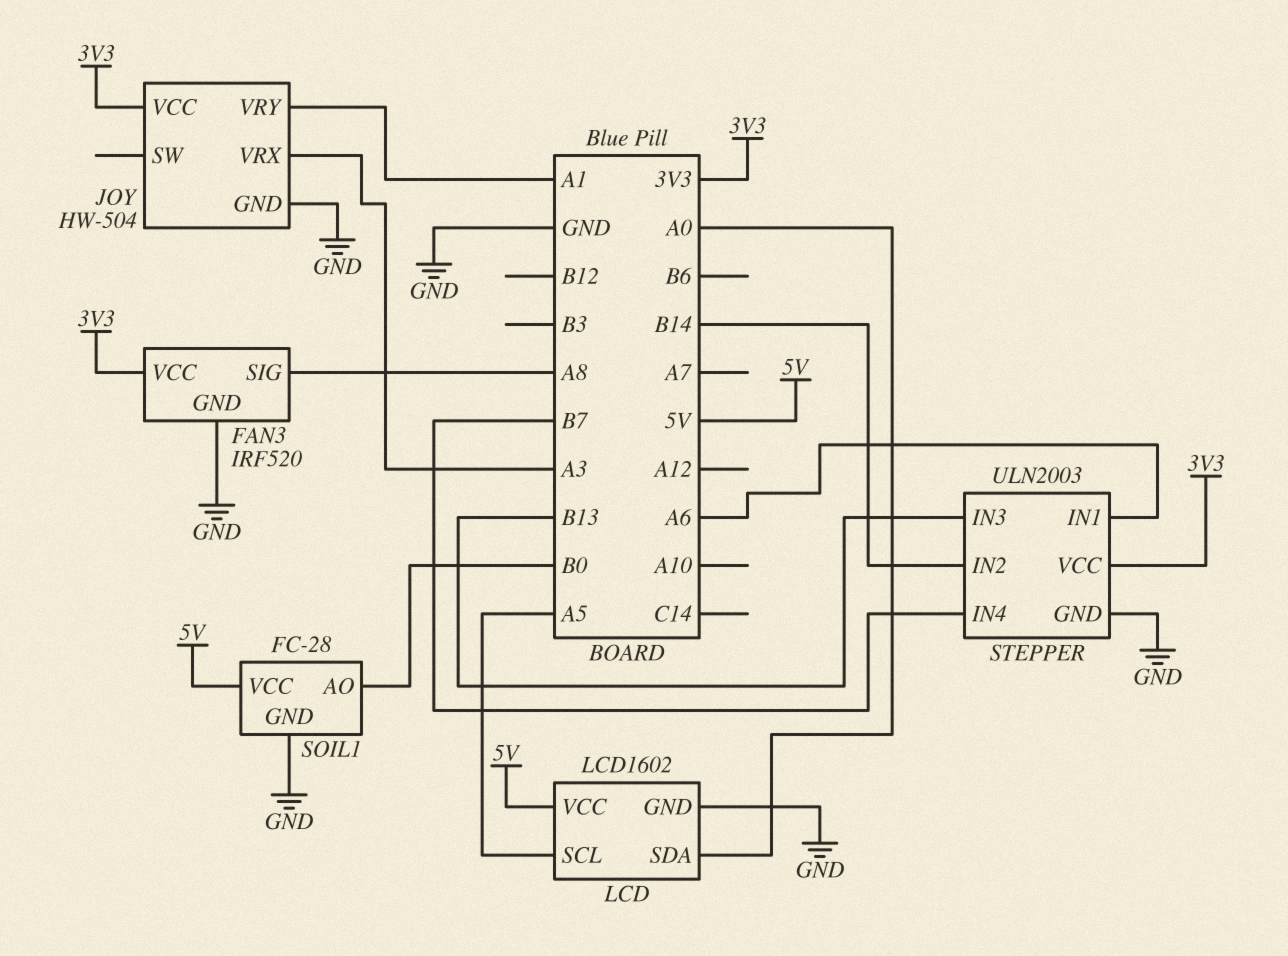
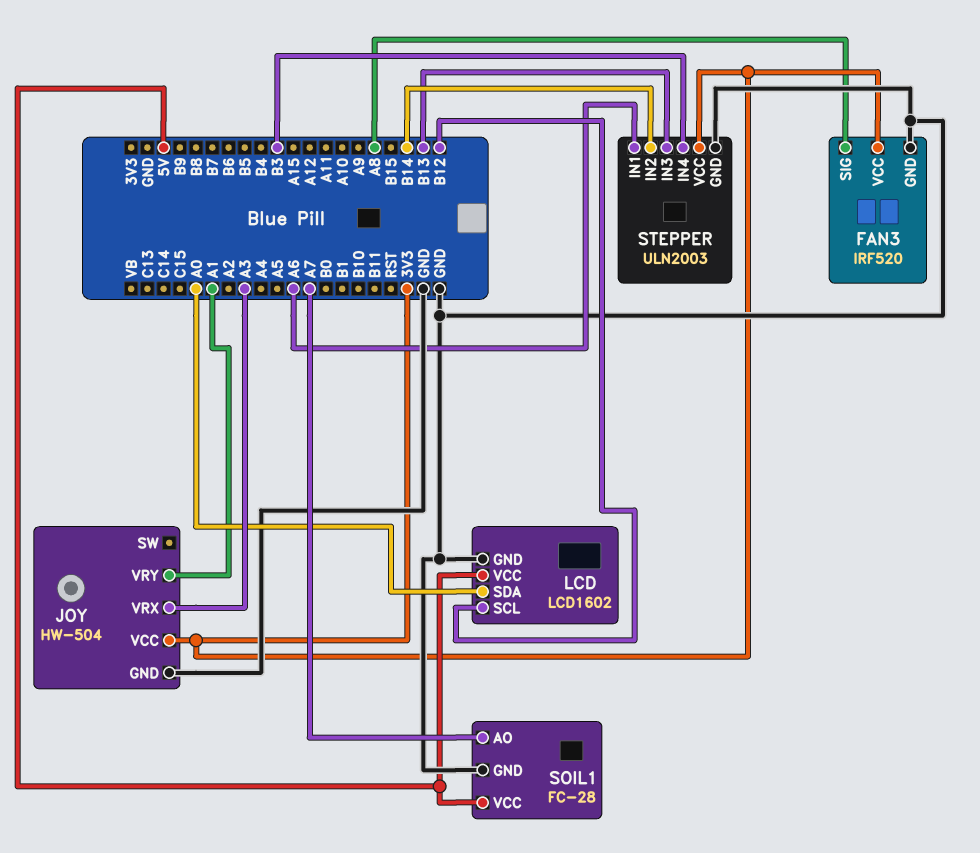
LCD pin SCL: A5 -> B12
SOIL1 pin AO: B0 -> A7
STEPPER pin IN4: B7 -> B3

